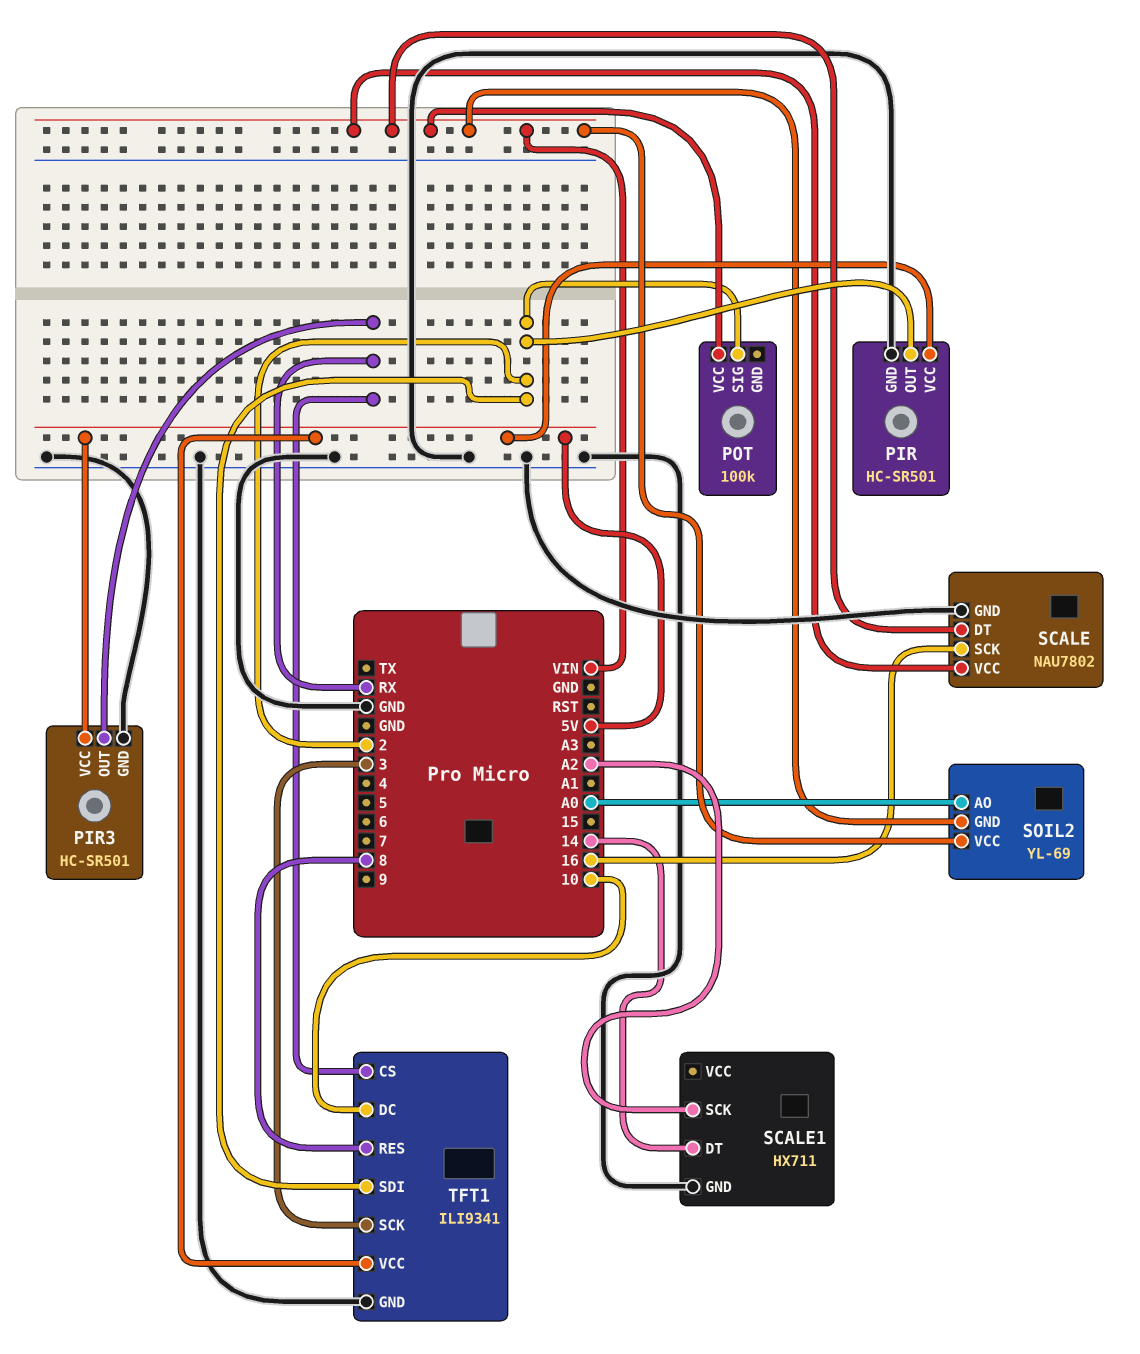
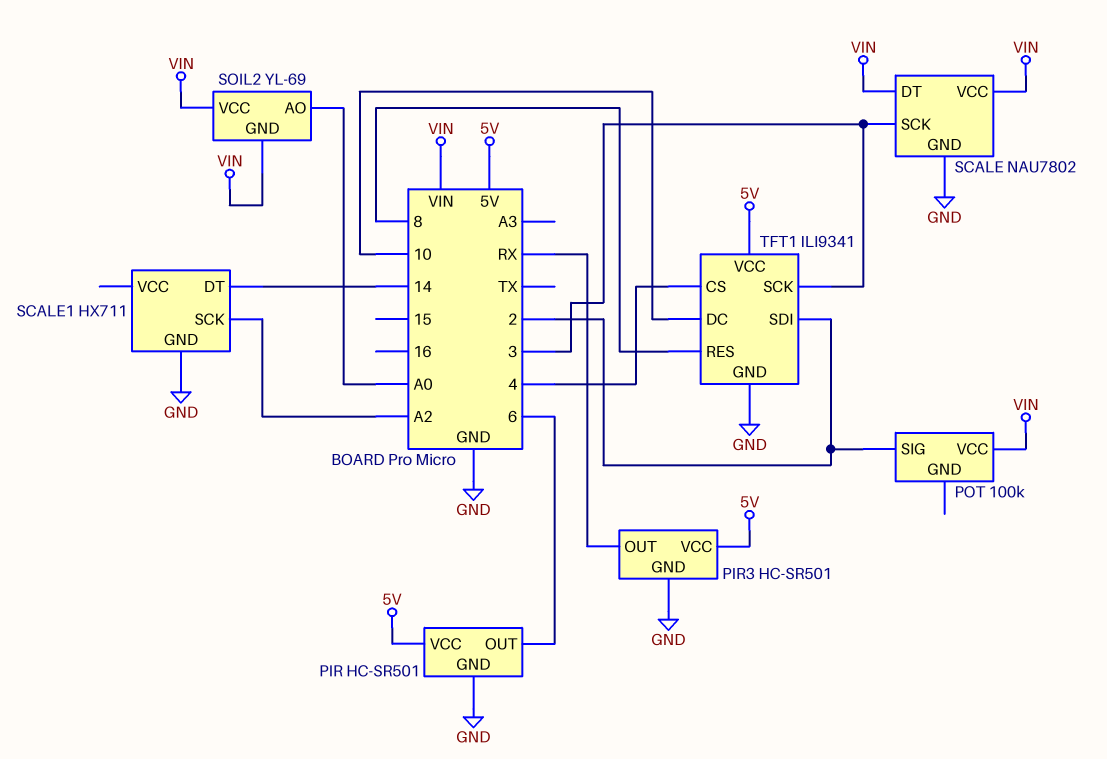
PIR pin OUT: 2 -> 6
SCALE pin SCK: 16 -> 3
TFT1 pin CS: RX -> 4

